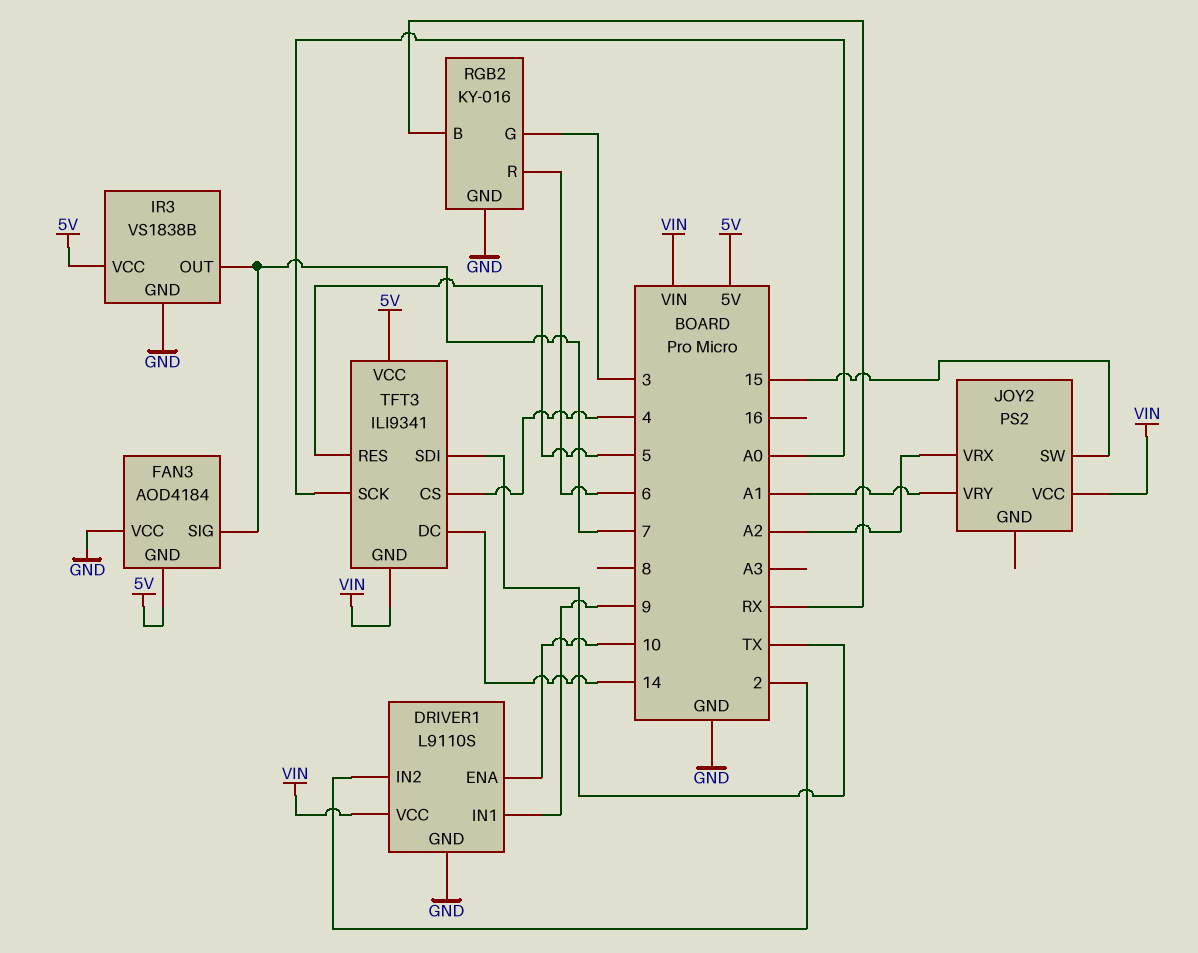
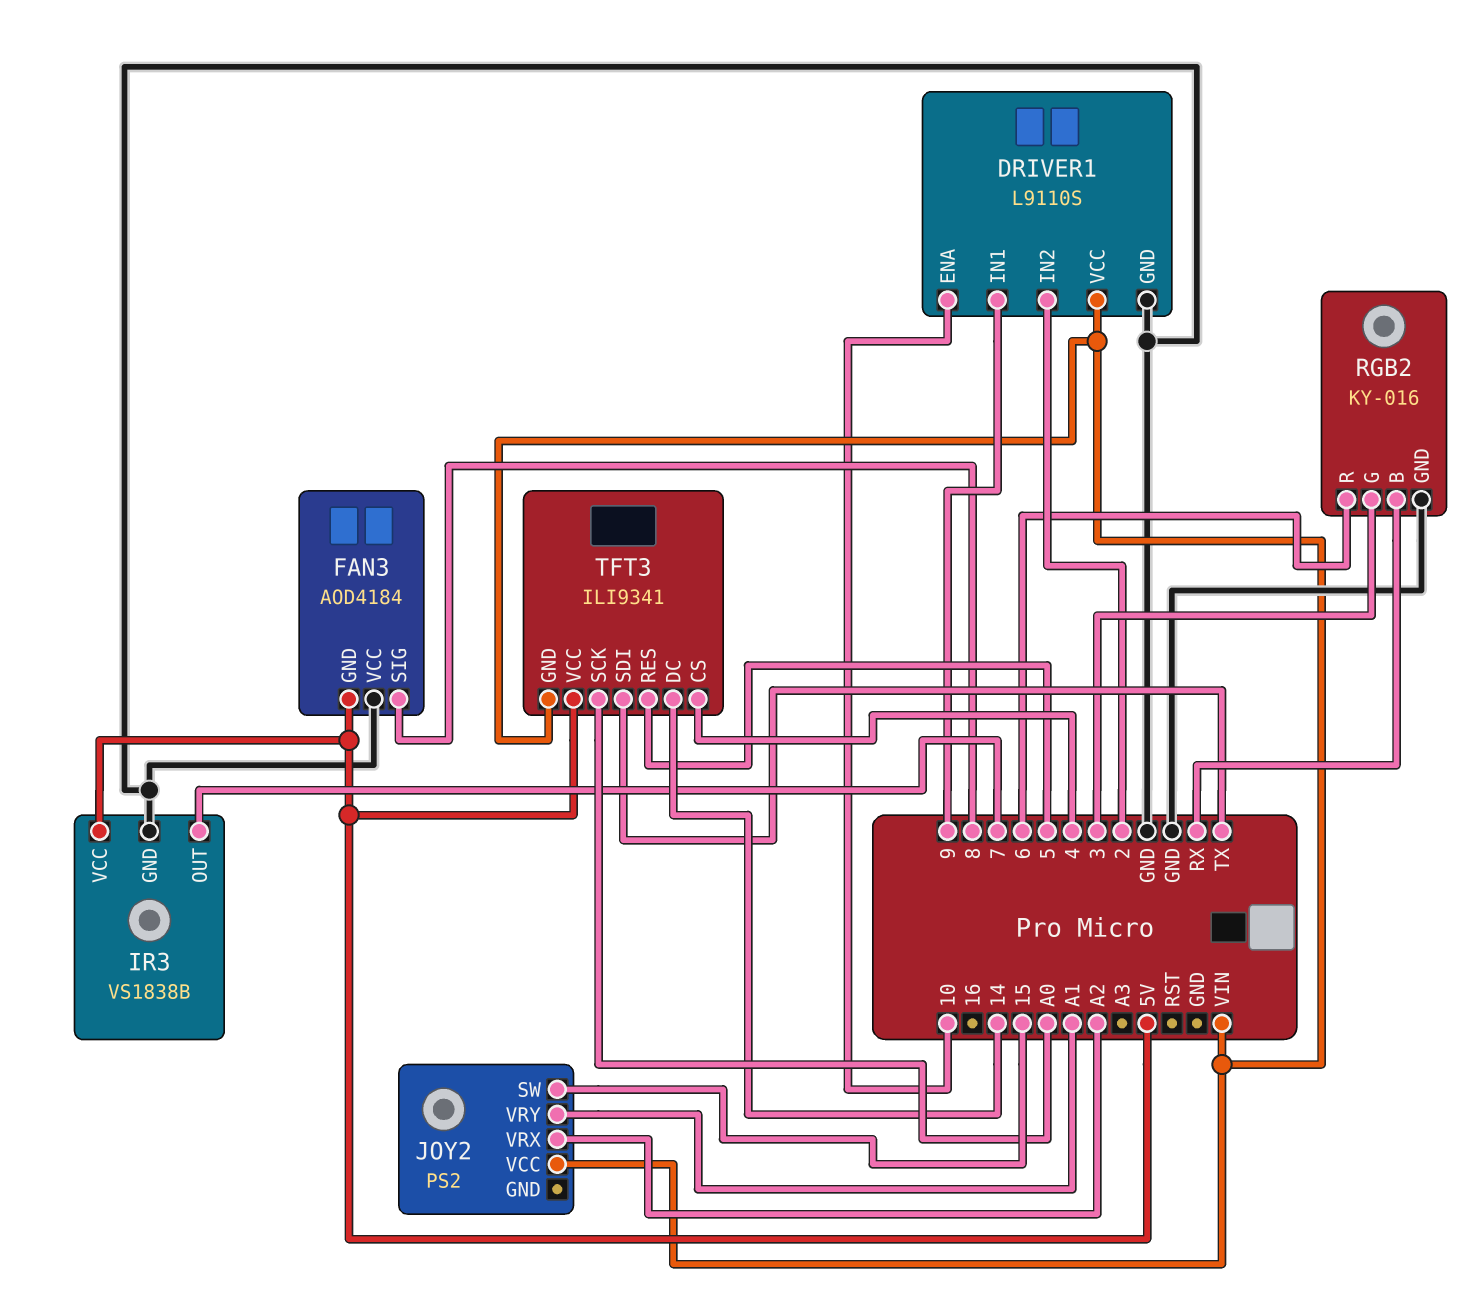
FAN3 pin SIG: 7 -> 8

